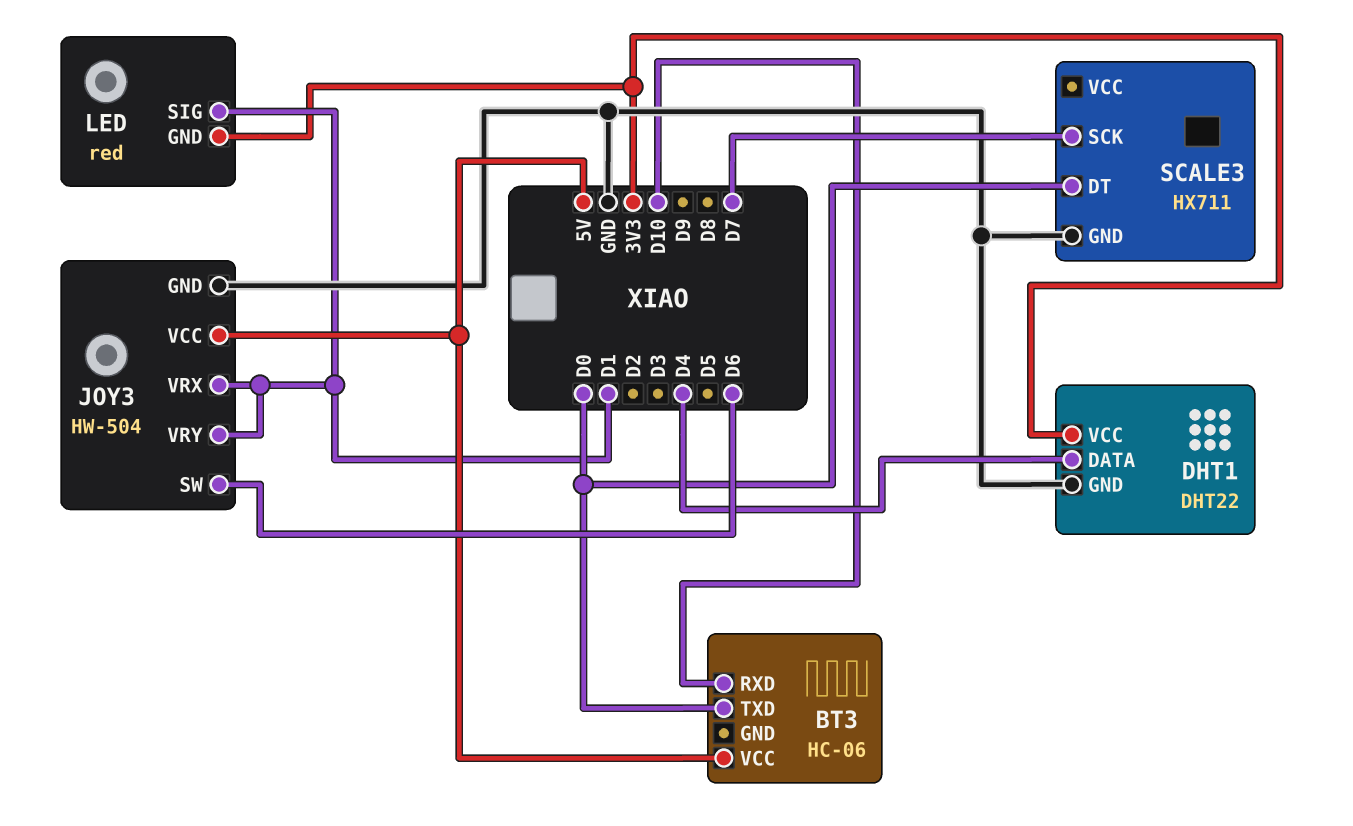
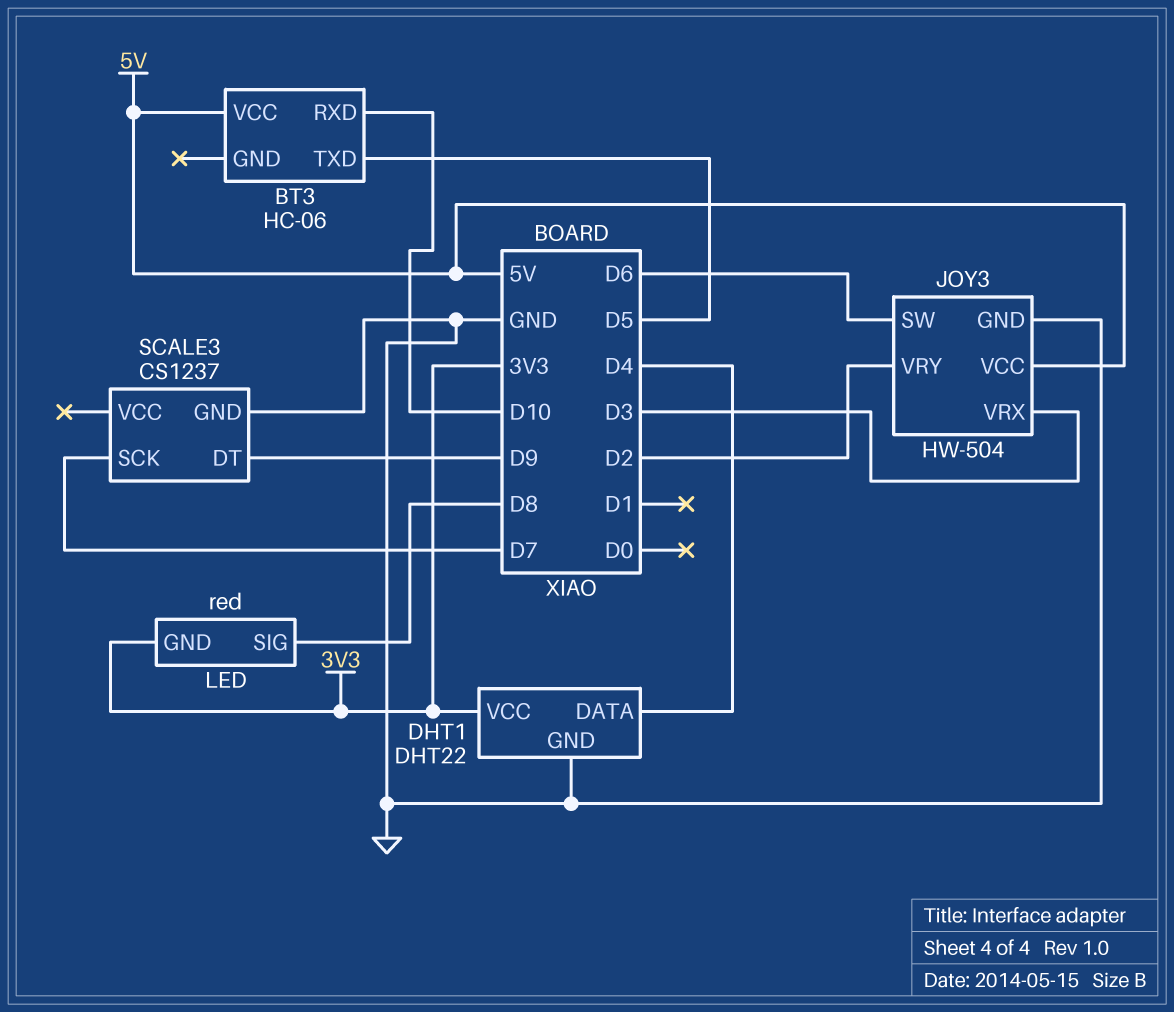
BT3 pin TXD: D0 -> D5
JOY3 pin VRX: D1 -> D3
JOY3 pin VRY: D1 -> D2
LED pin SIG: D1 -> D8
SCALE3: HX711 -> CS1237
SCALE3 pin DT: D0 -> D9

